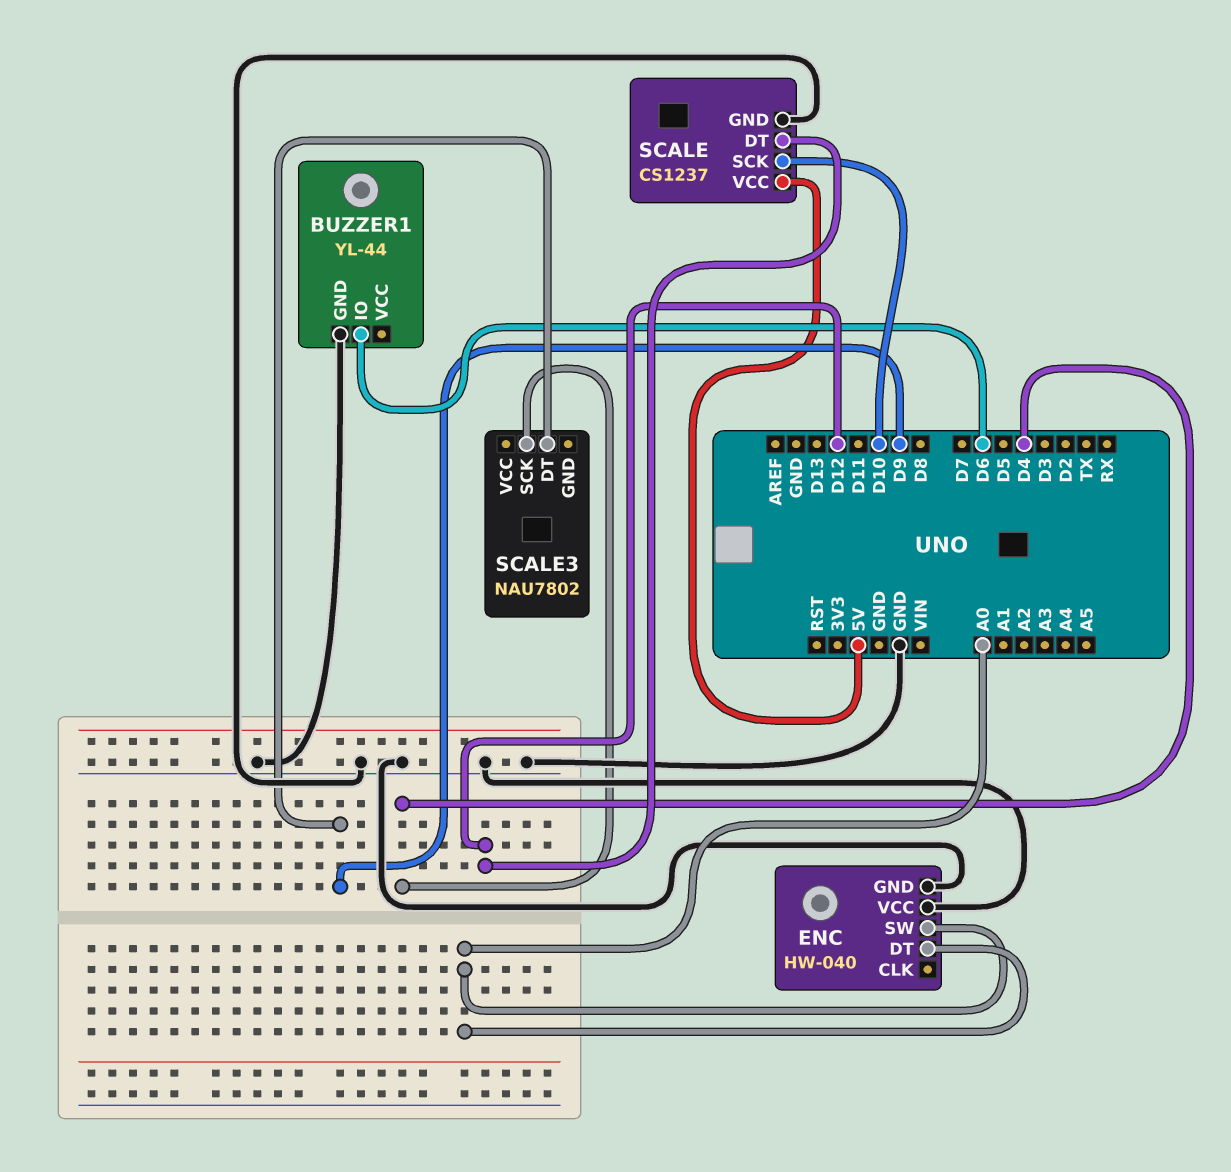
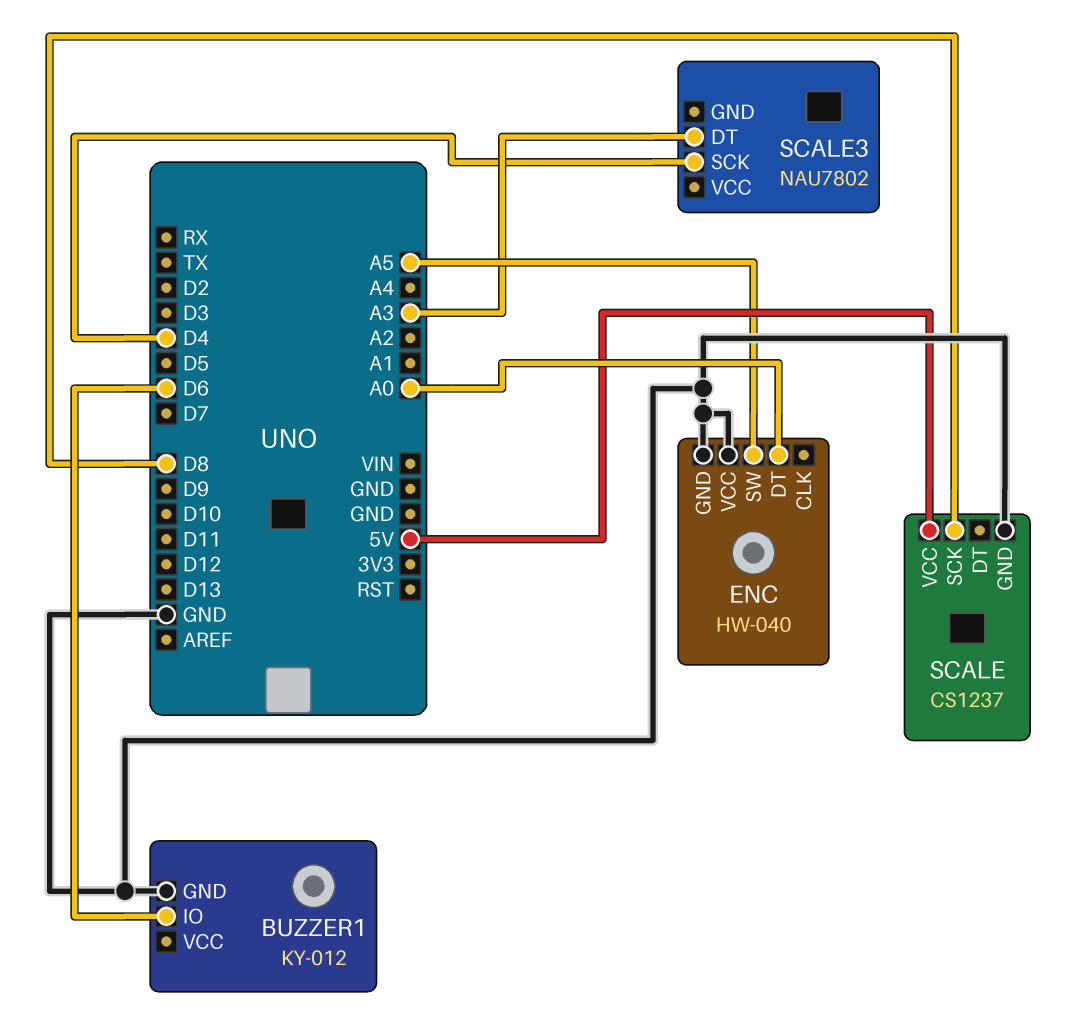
BUZZER1: YL-44 -> KY-012
ENC pin SW: A0 -> A5
SCALE pin DT: D12 -> none
SCALE pin SCK: D10 -> D8
SCALE3 pin DT: D9 -> A3

